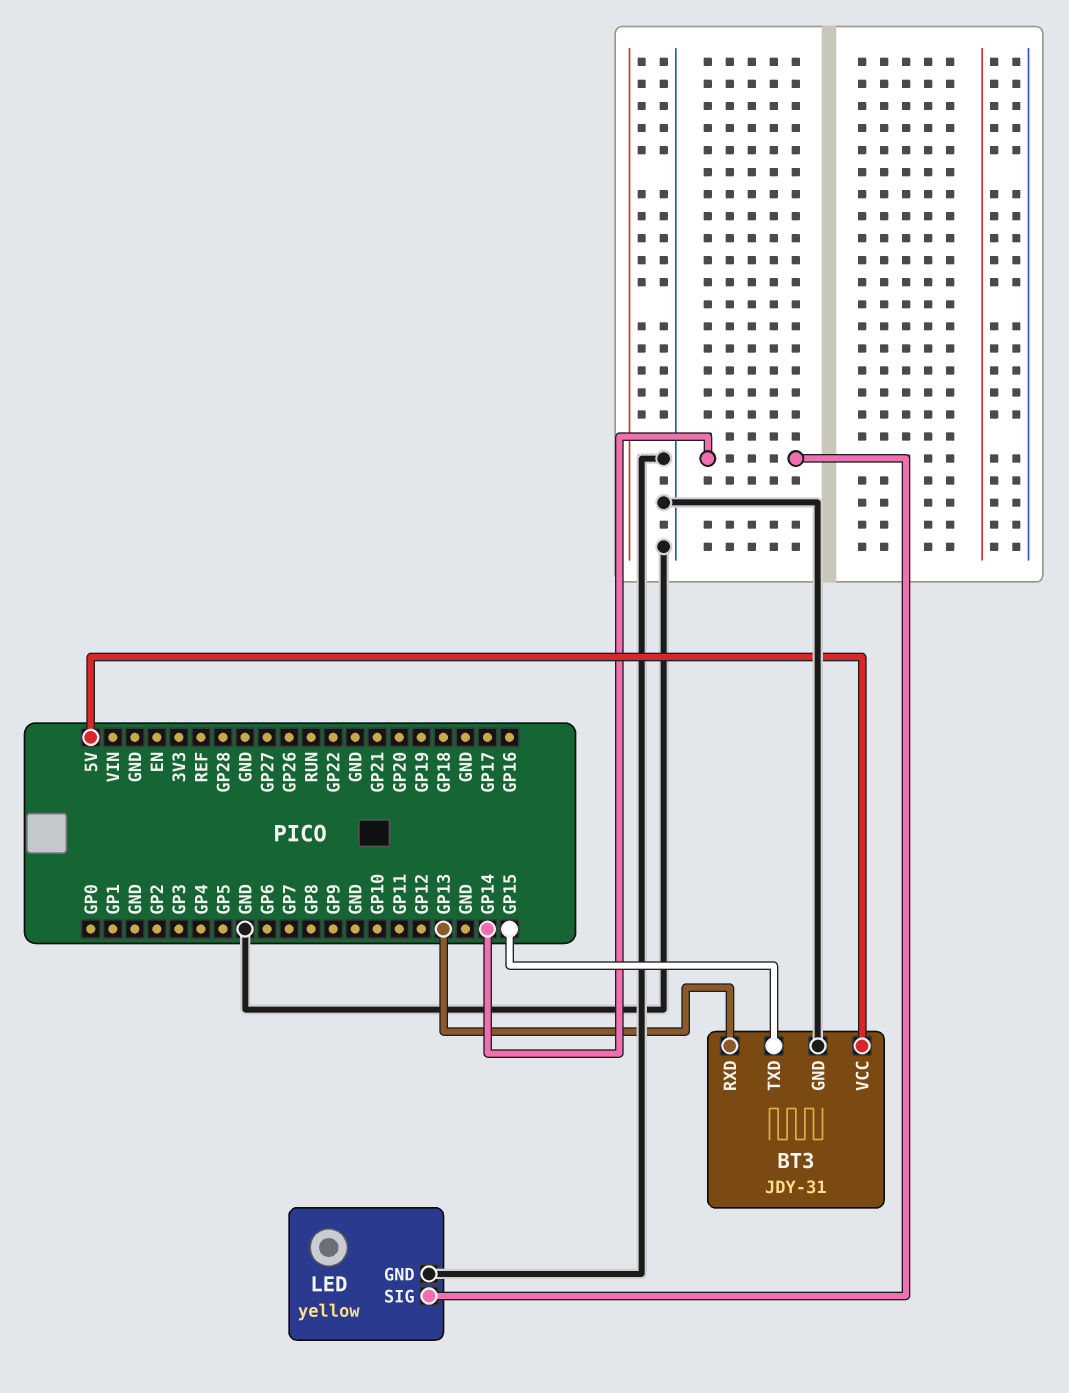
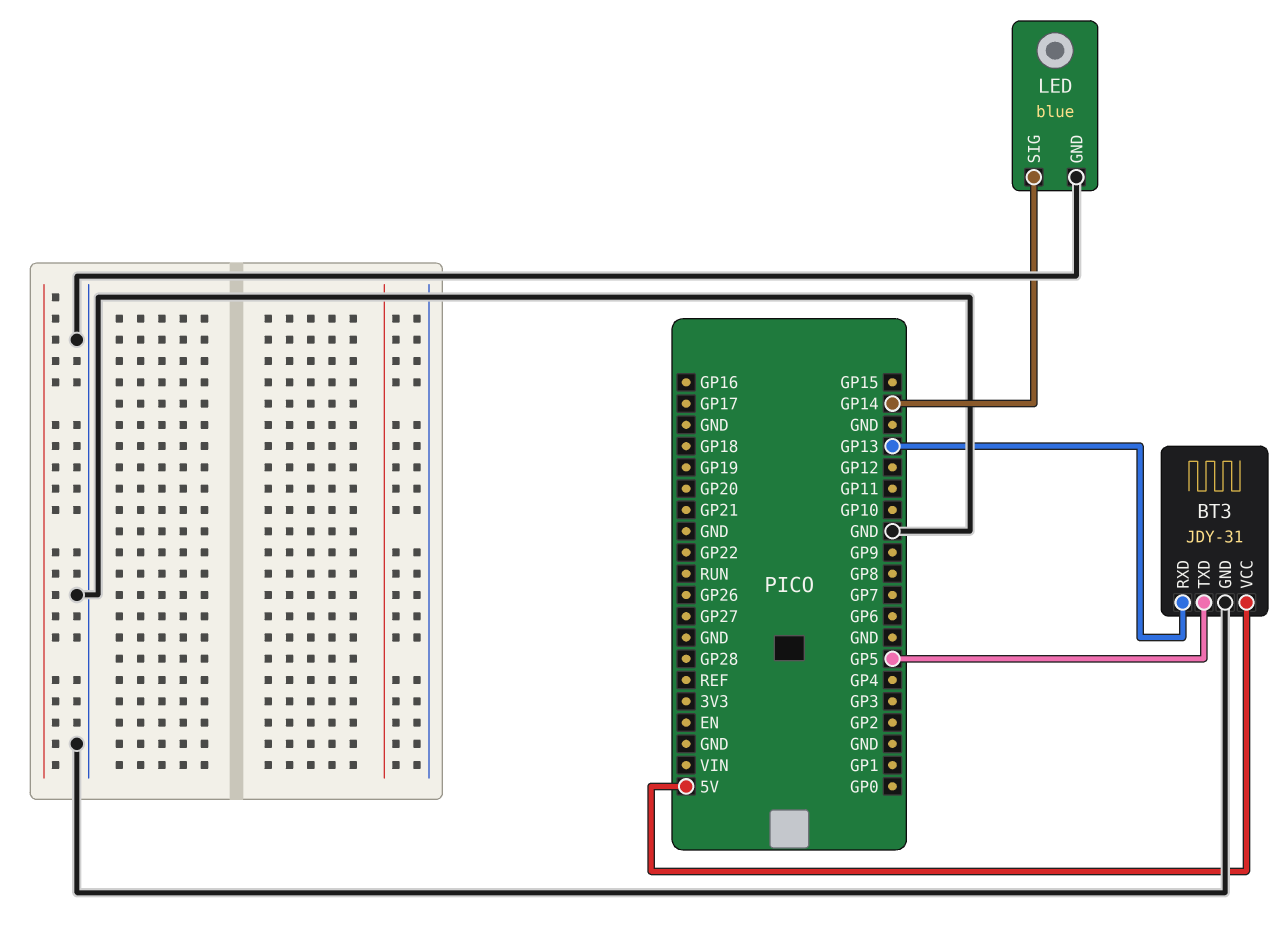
BT3 pin TXD: GP15 -> GP5
LED: yellow -> blue

